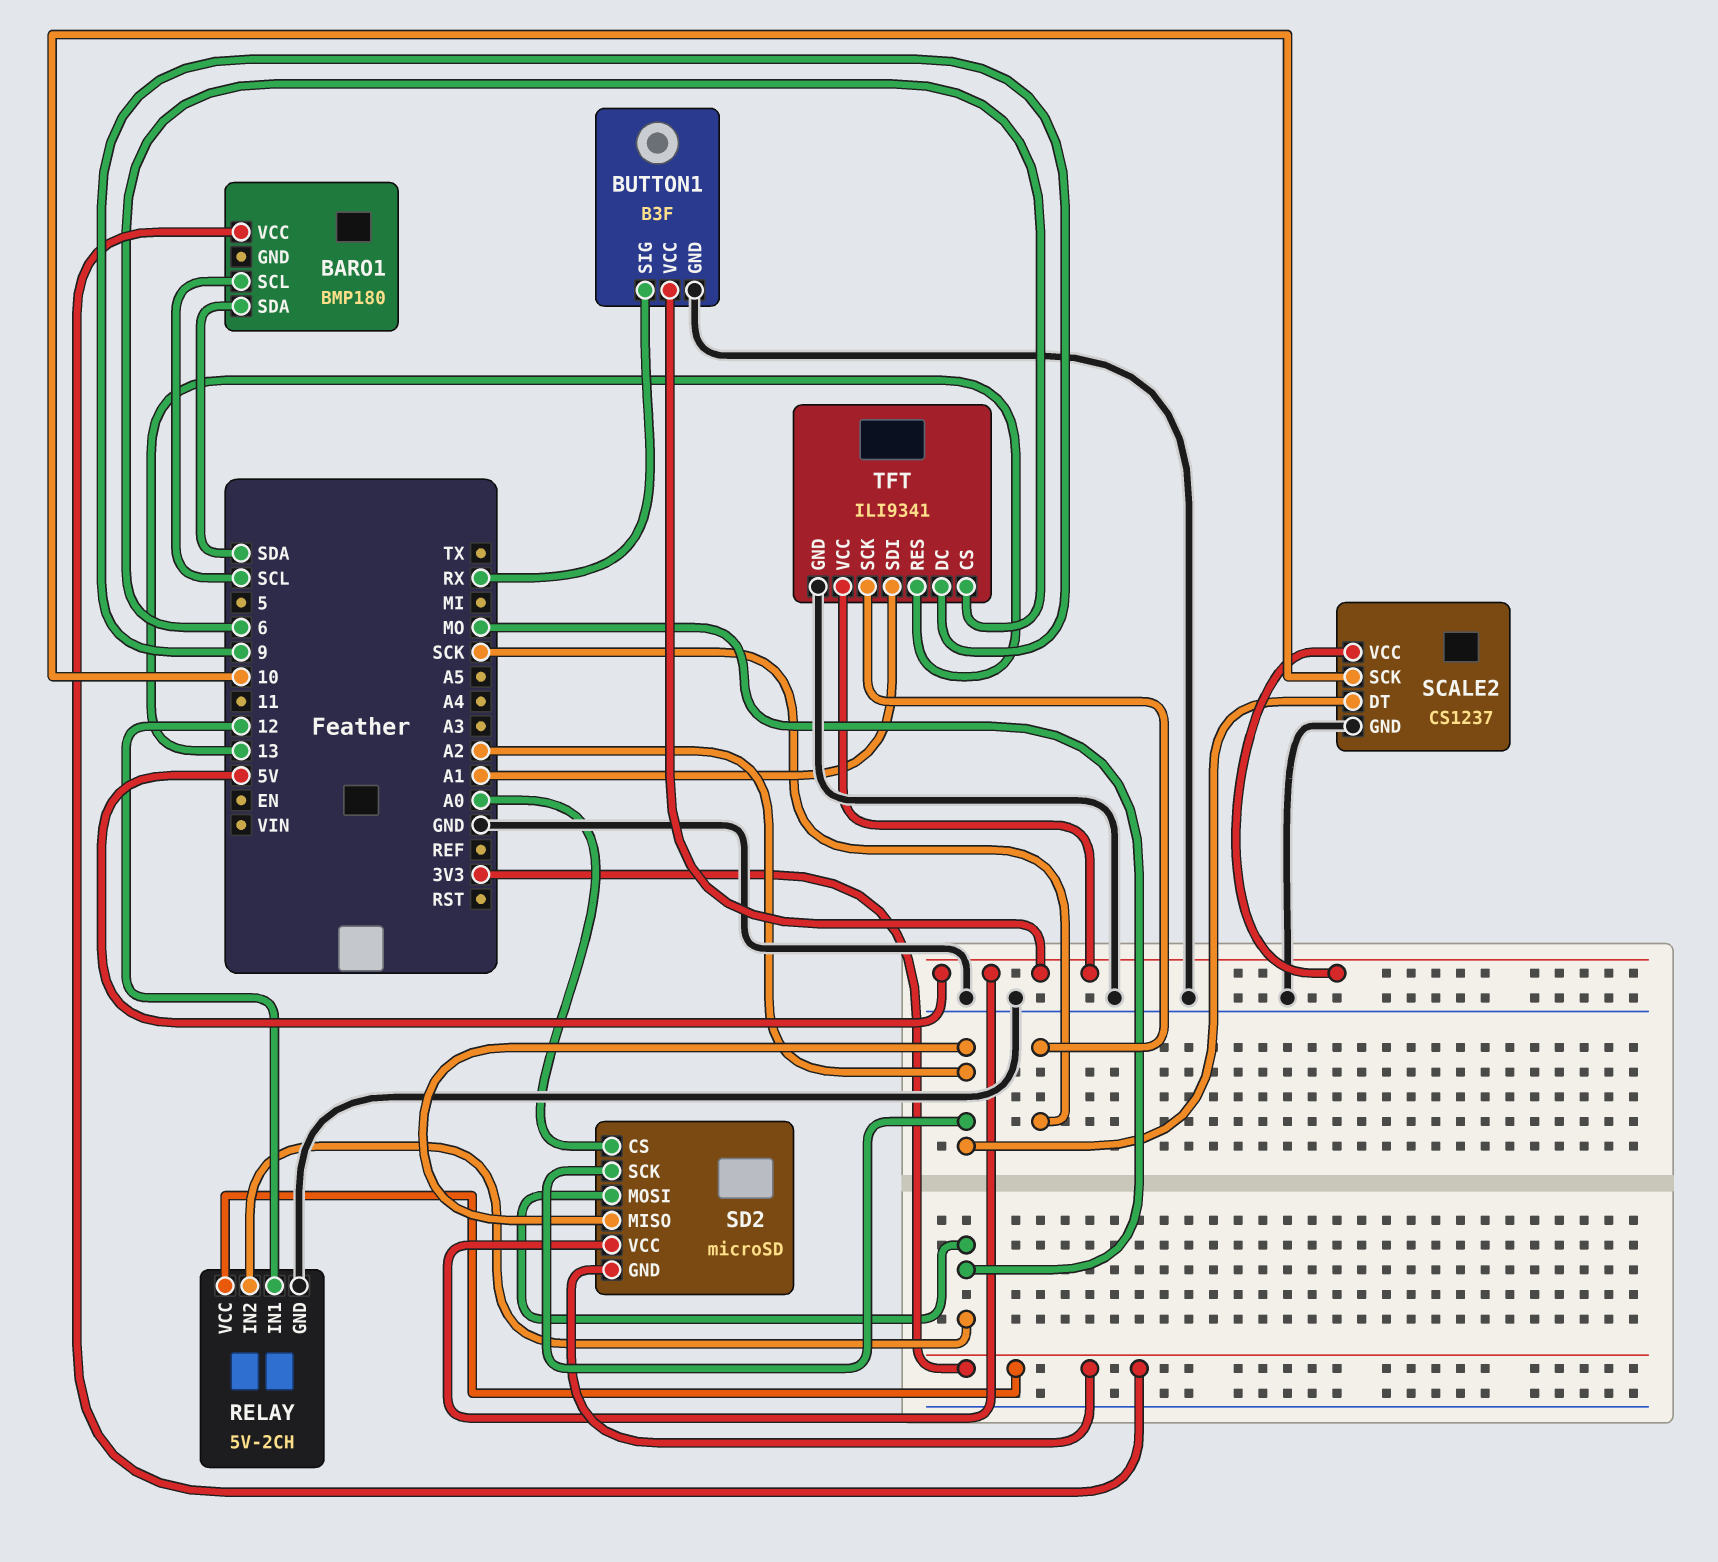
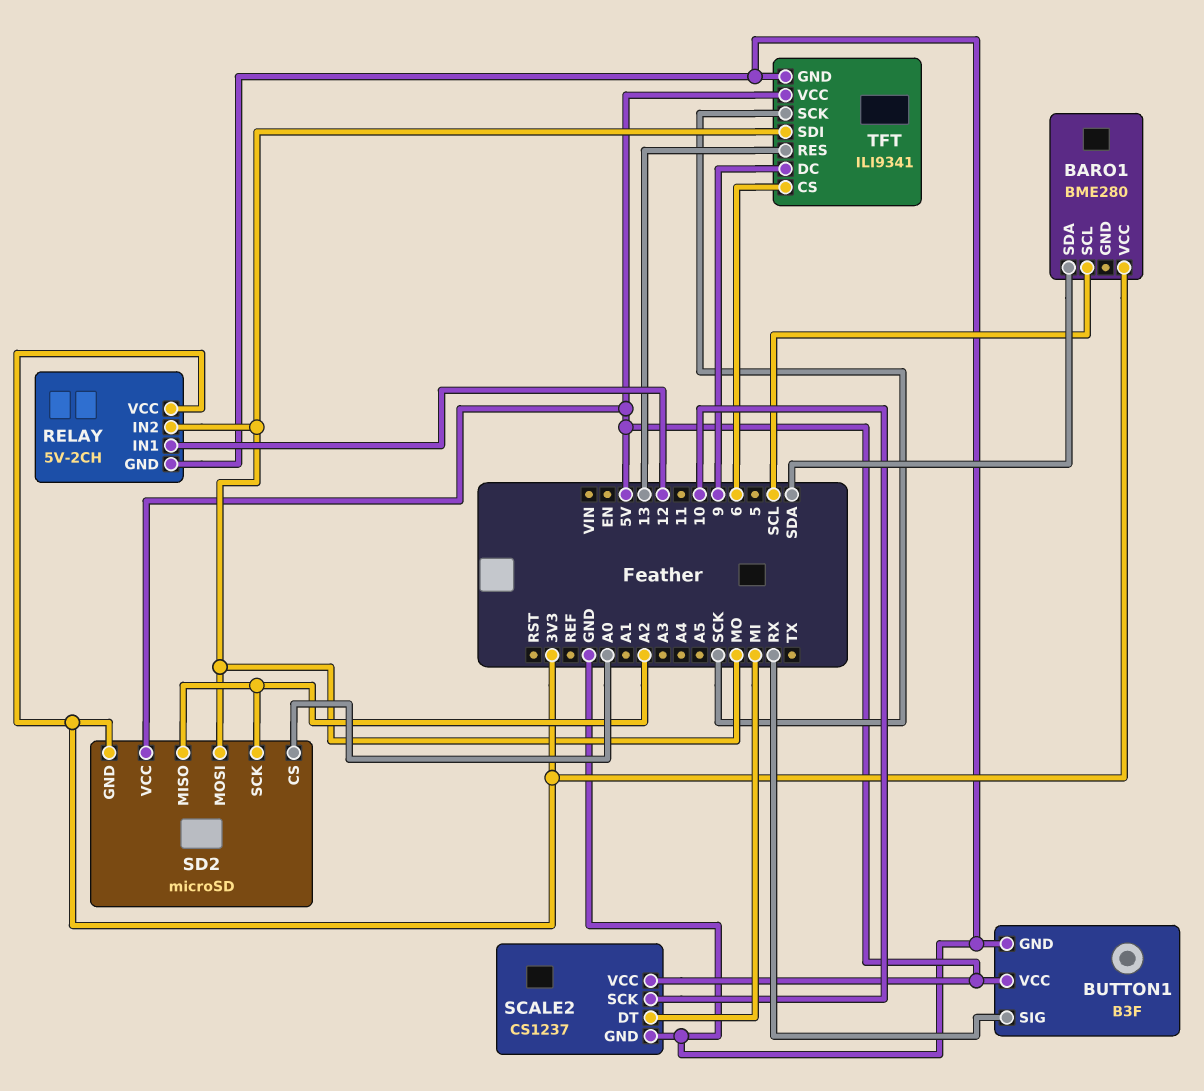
BARO1: BMP180 -> BME280
SCALE2 pin DT: A2 -> MI
TFT pin SDI: A1 -> MO

